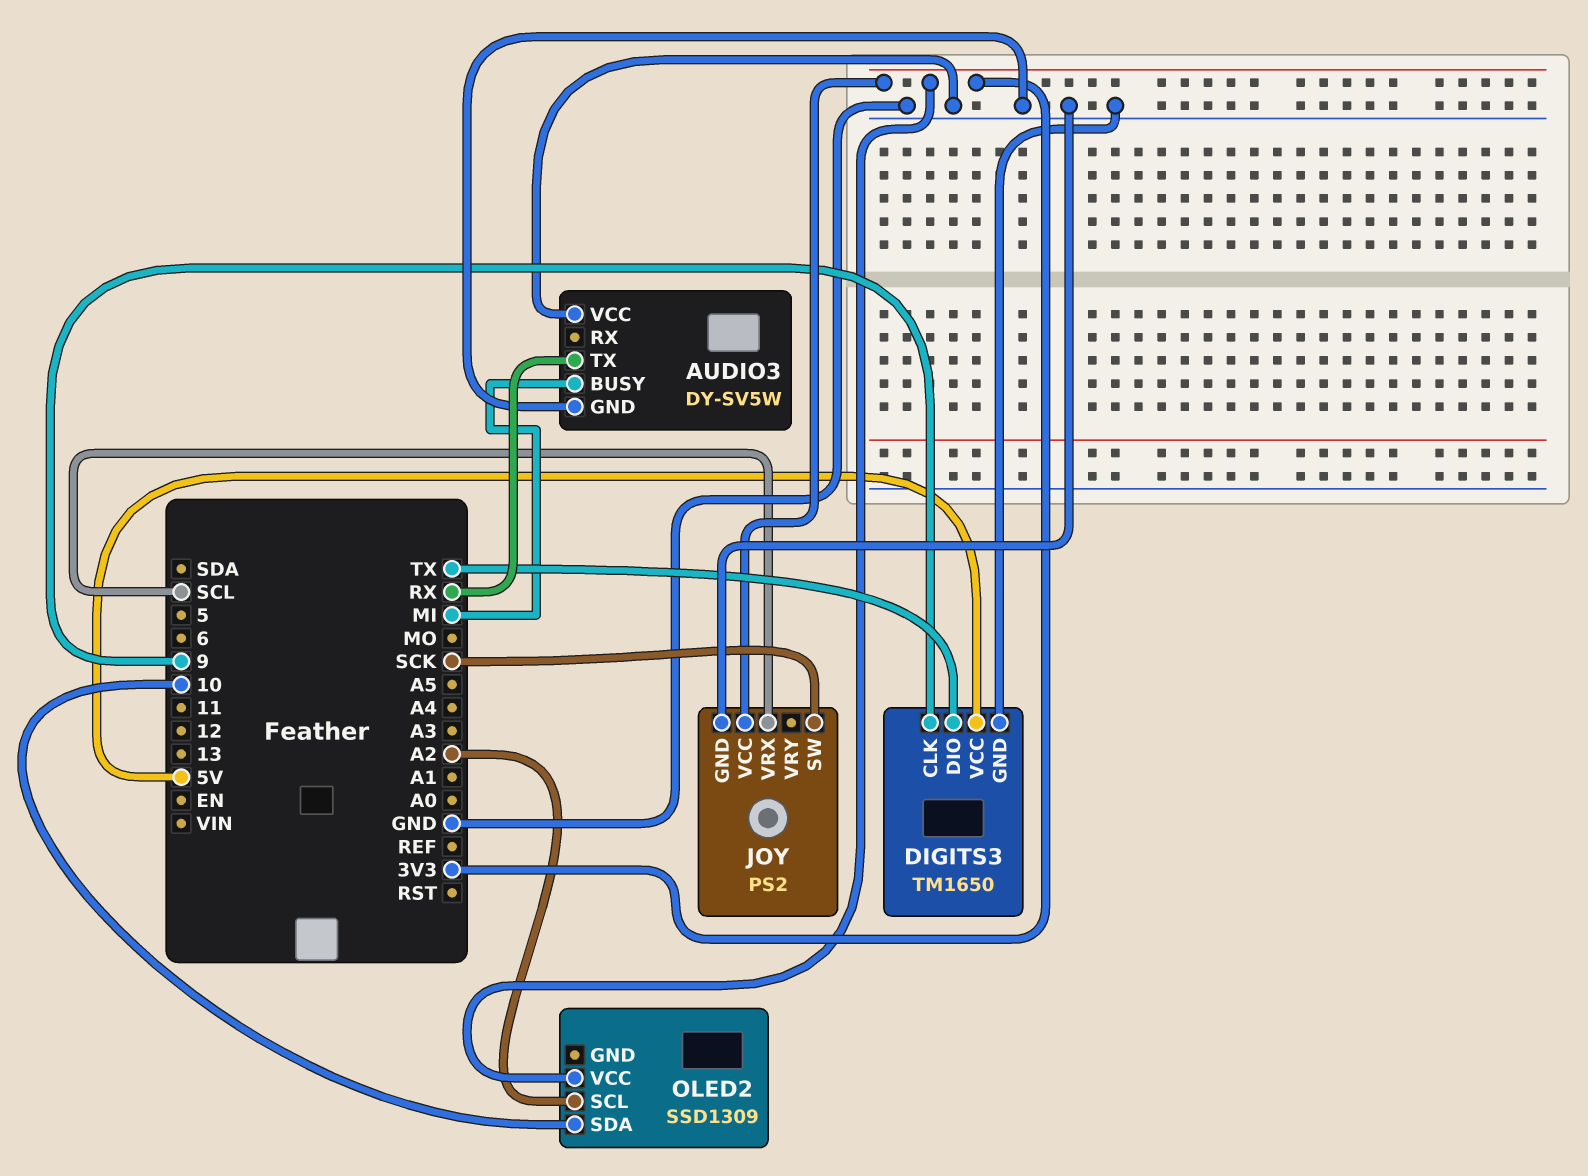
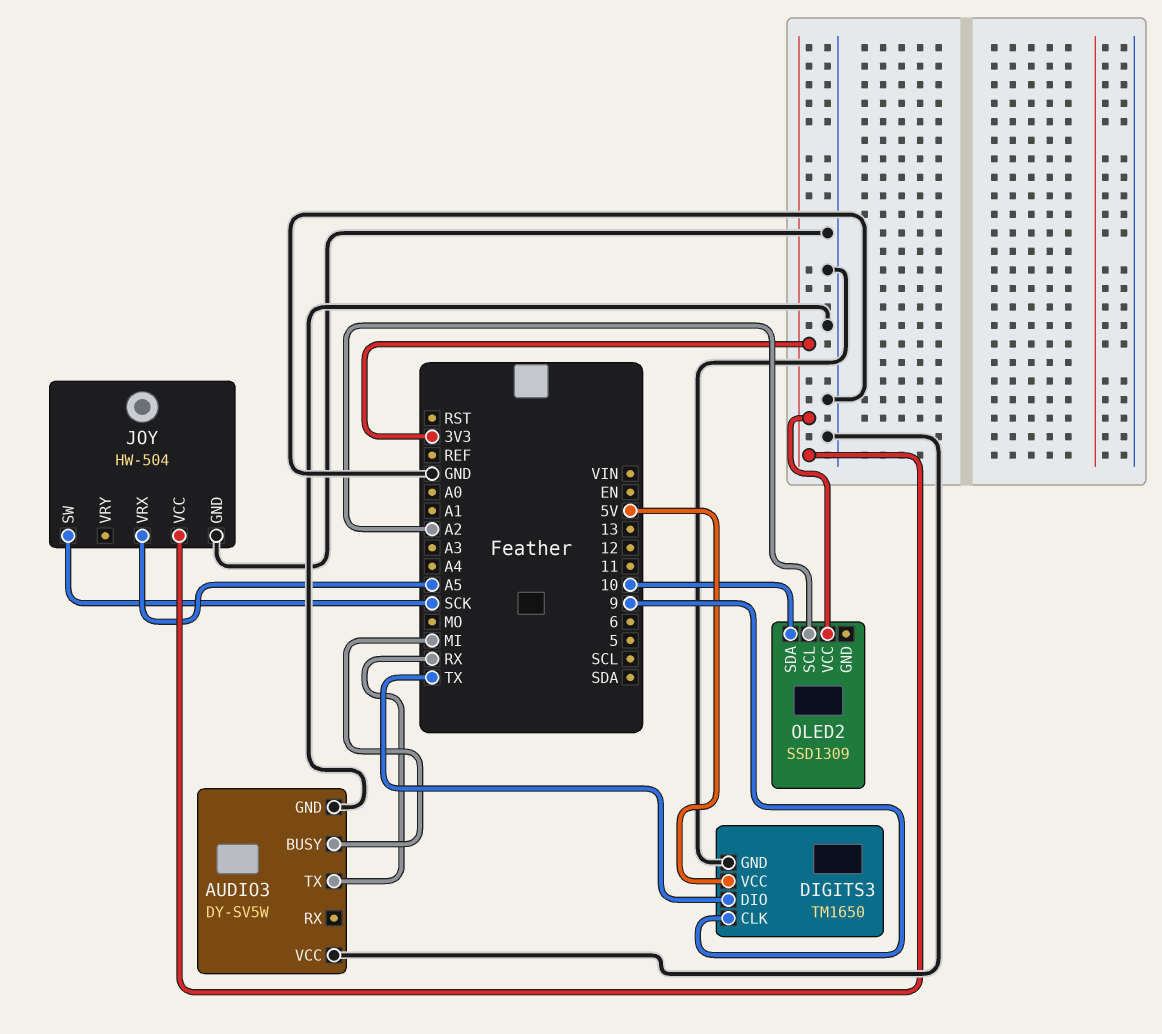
JOY: PS2 -> HW-504
JOY pin VRX: SCL -> A5

